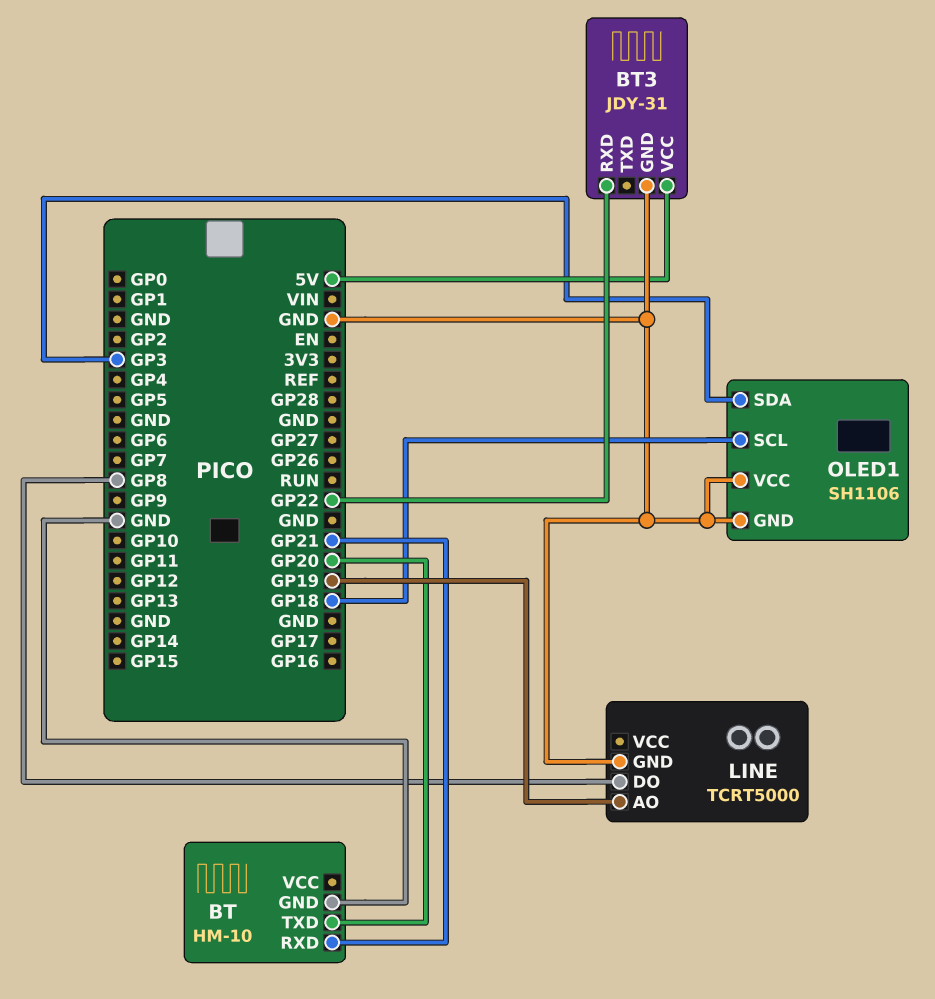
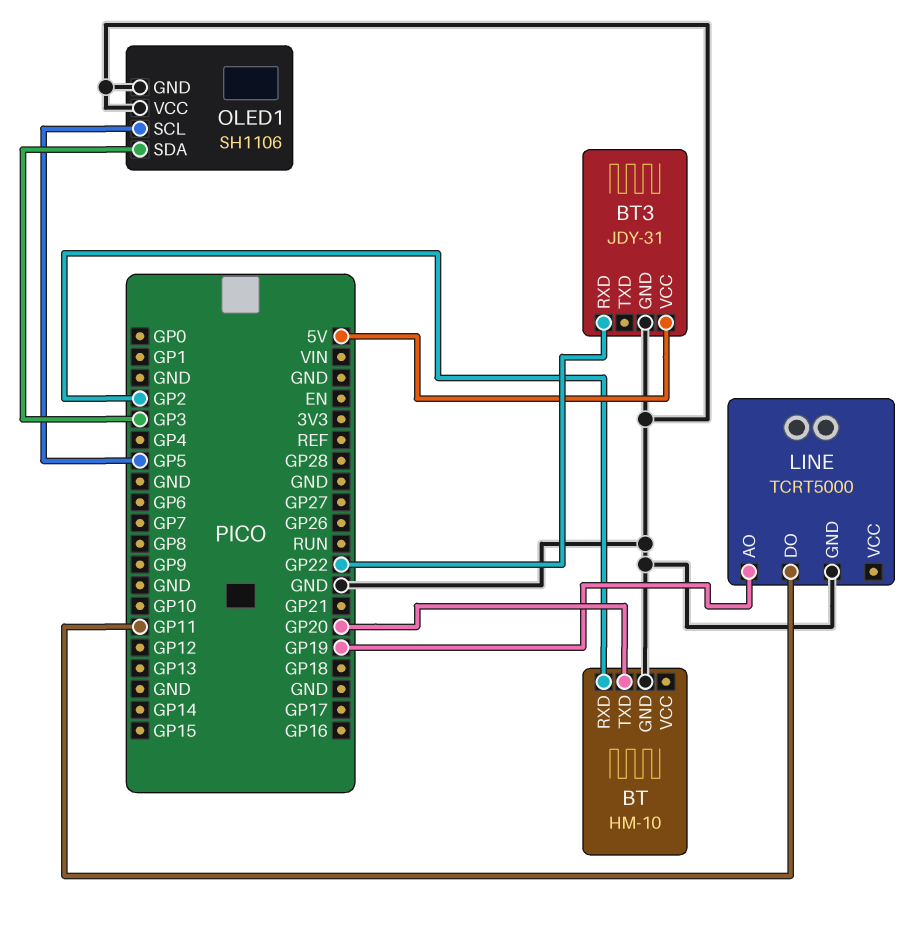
BT pin RXD: GP21 -> GP2
LINE pin DO: GP8 -> GP11
OLED1 pin SCL: GP18 -> GP5

